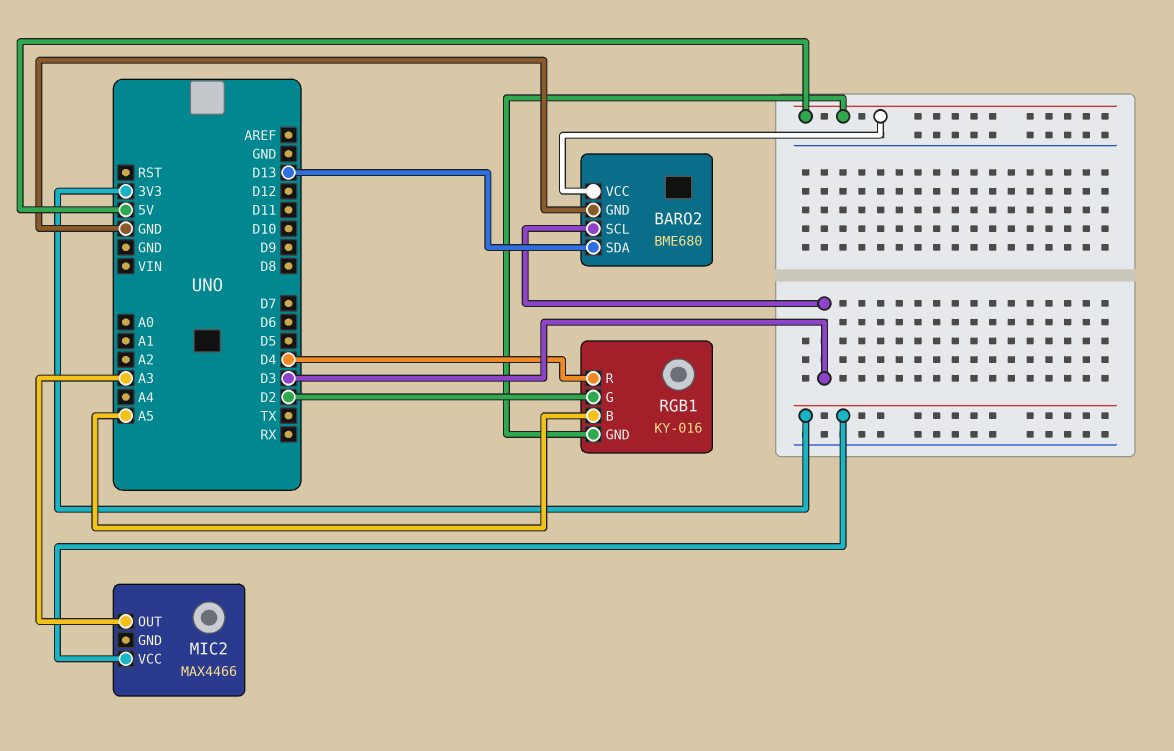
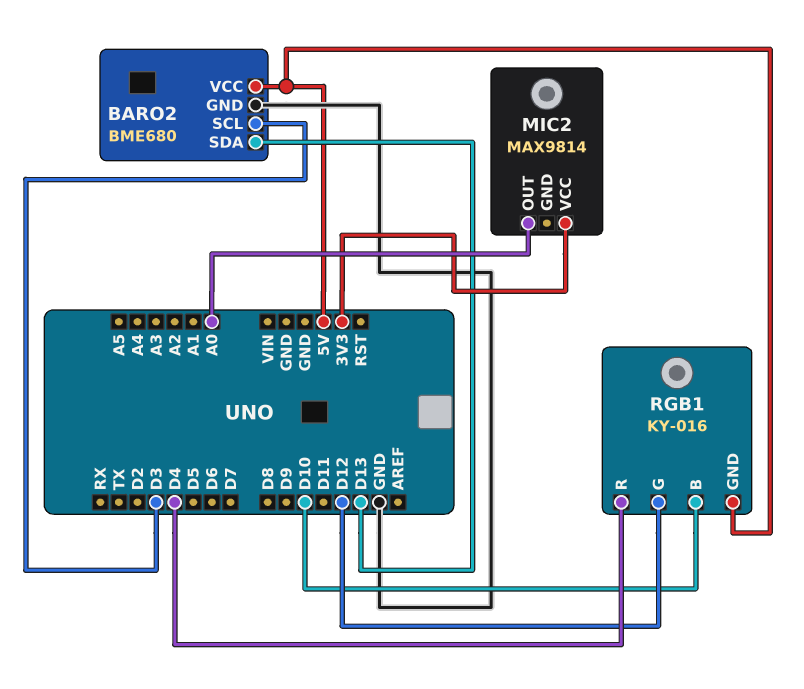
MIC2: MAX4466 -> MAX9814
MIC2 pin OUT: A3 -> A0
RGB1 pin B: A5 -> D10
RGB1 pin G: D2 -> D12

